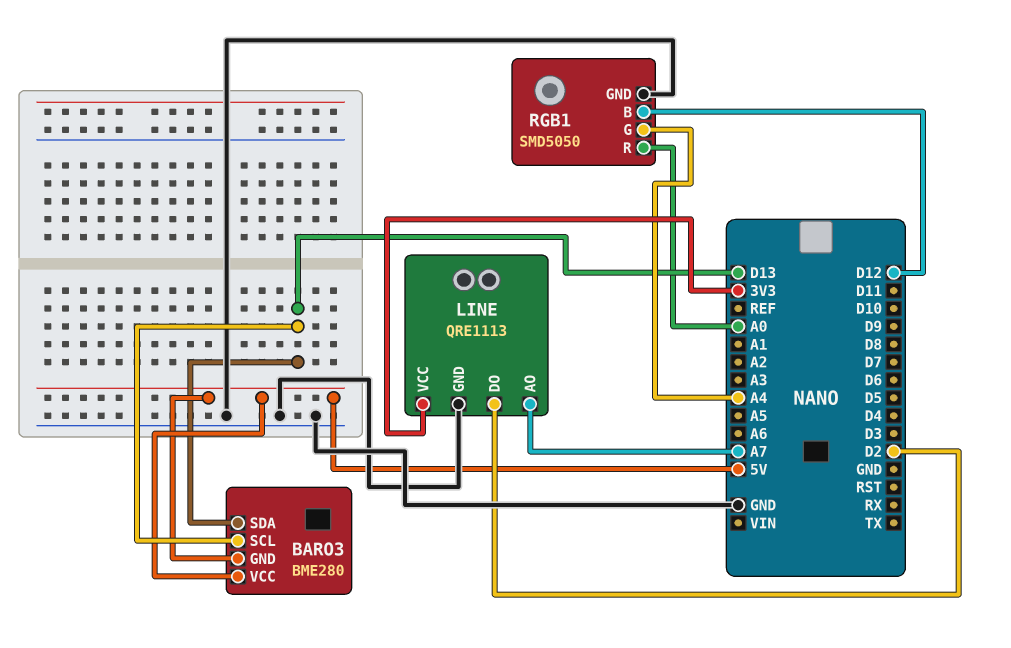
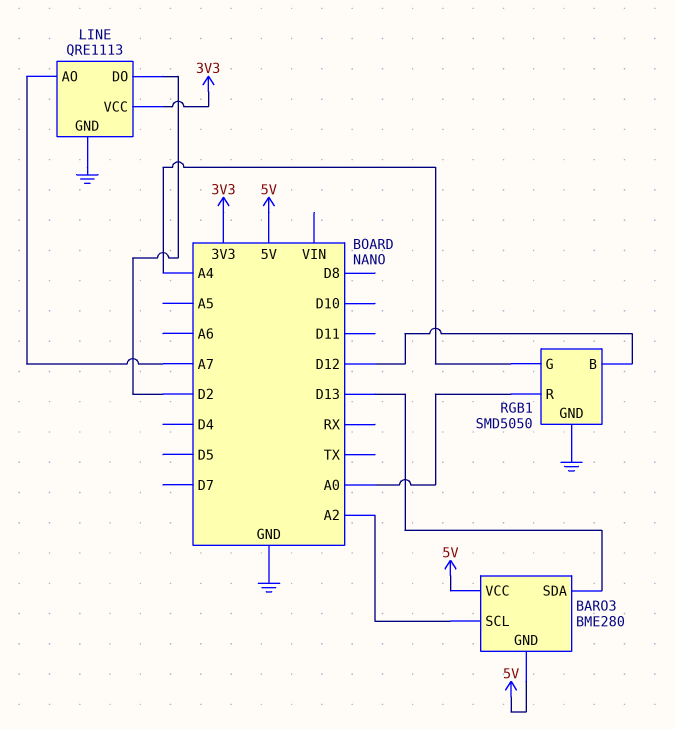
BARO3 pin SCL: D13 -> A2

